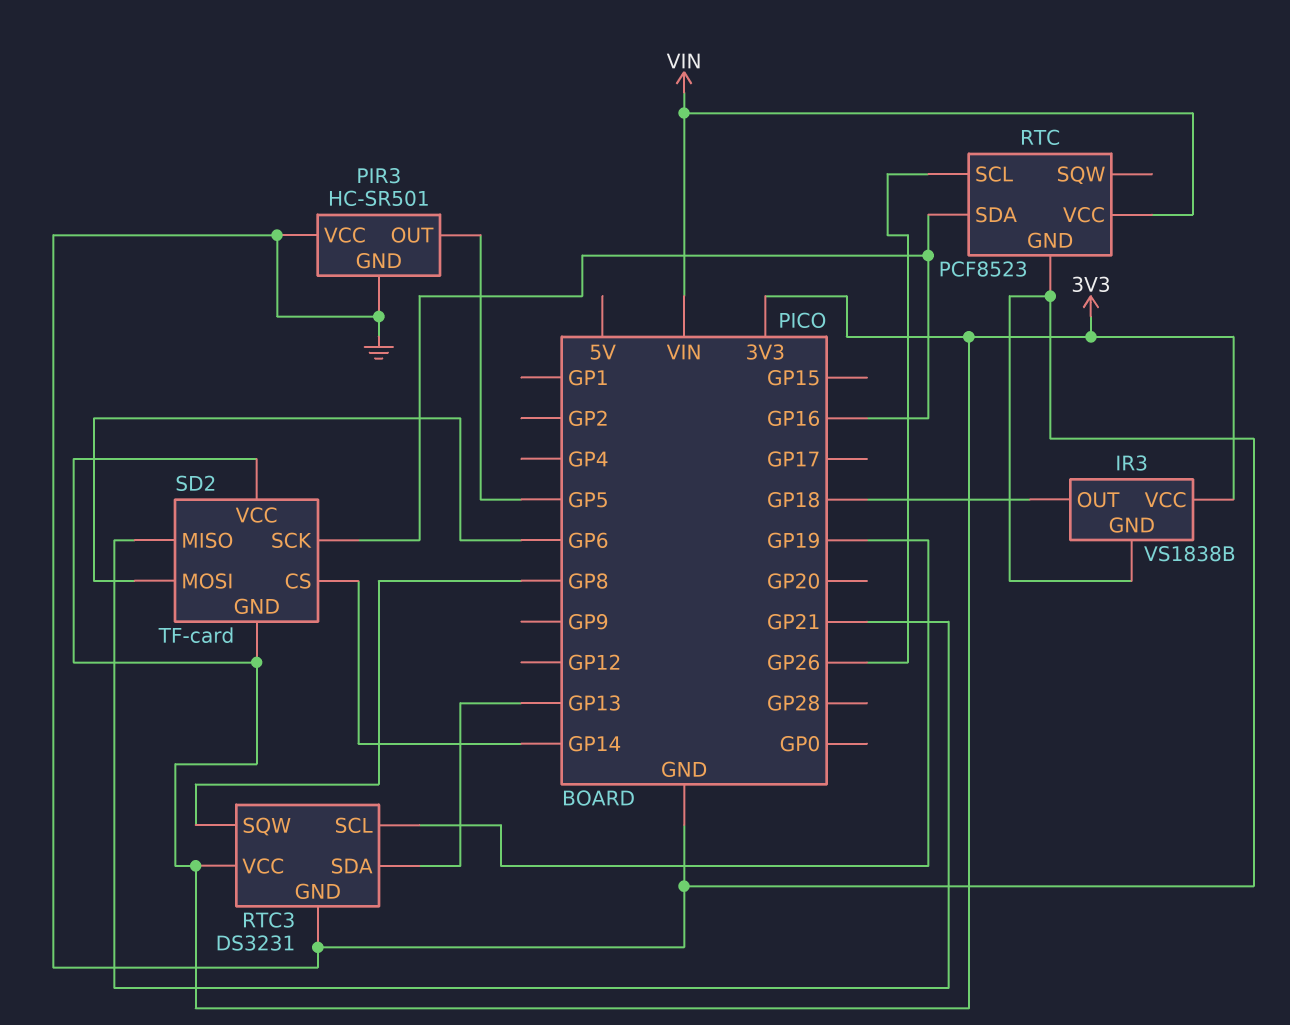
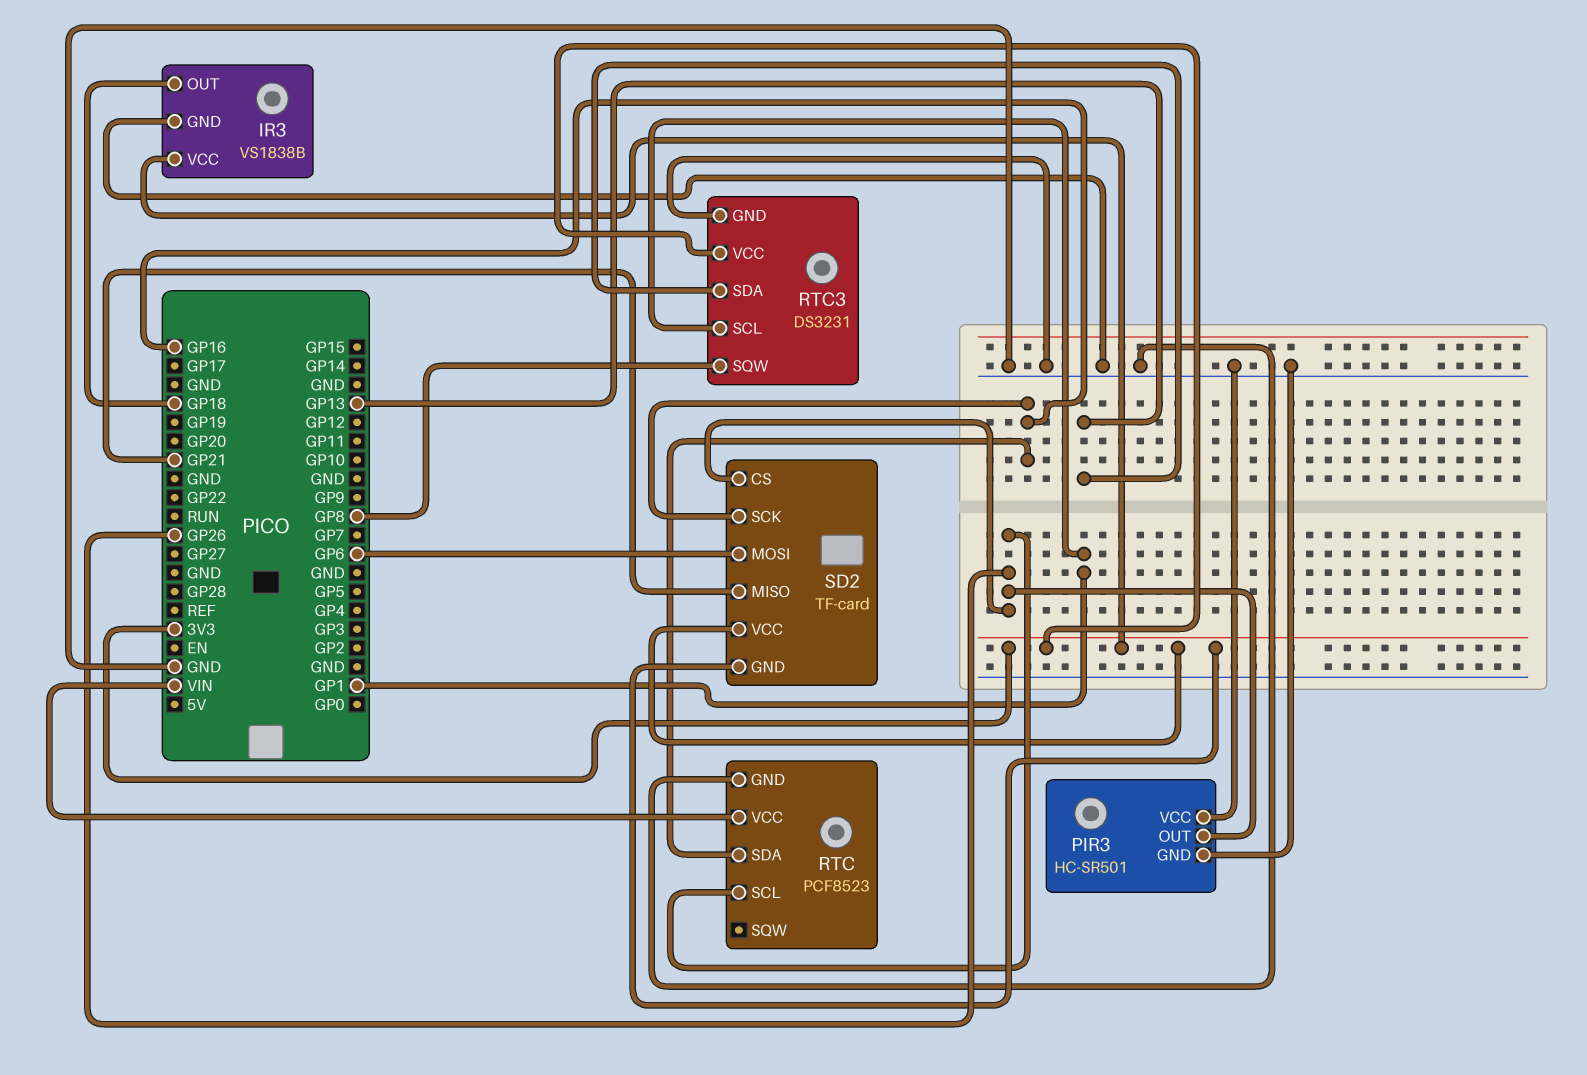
PIR3 pin OUT: GP5 -> GP26
RTC3 pin SCL: GP19 -> GP1
SD2 pin CS: GP14 -> GP26

